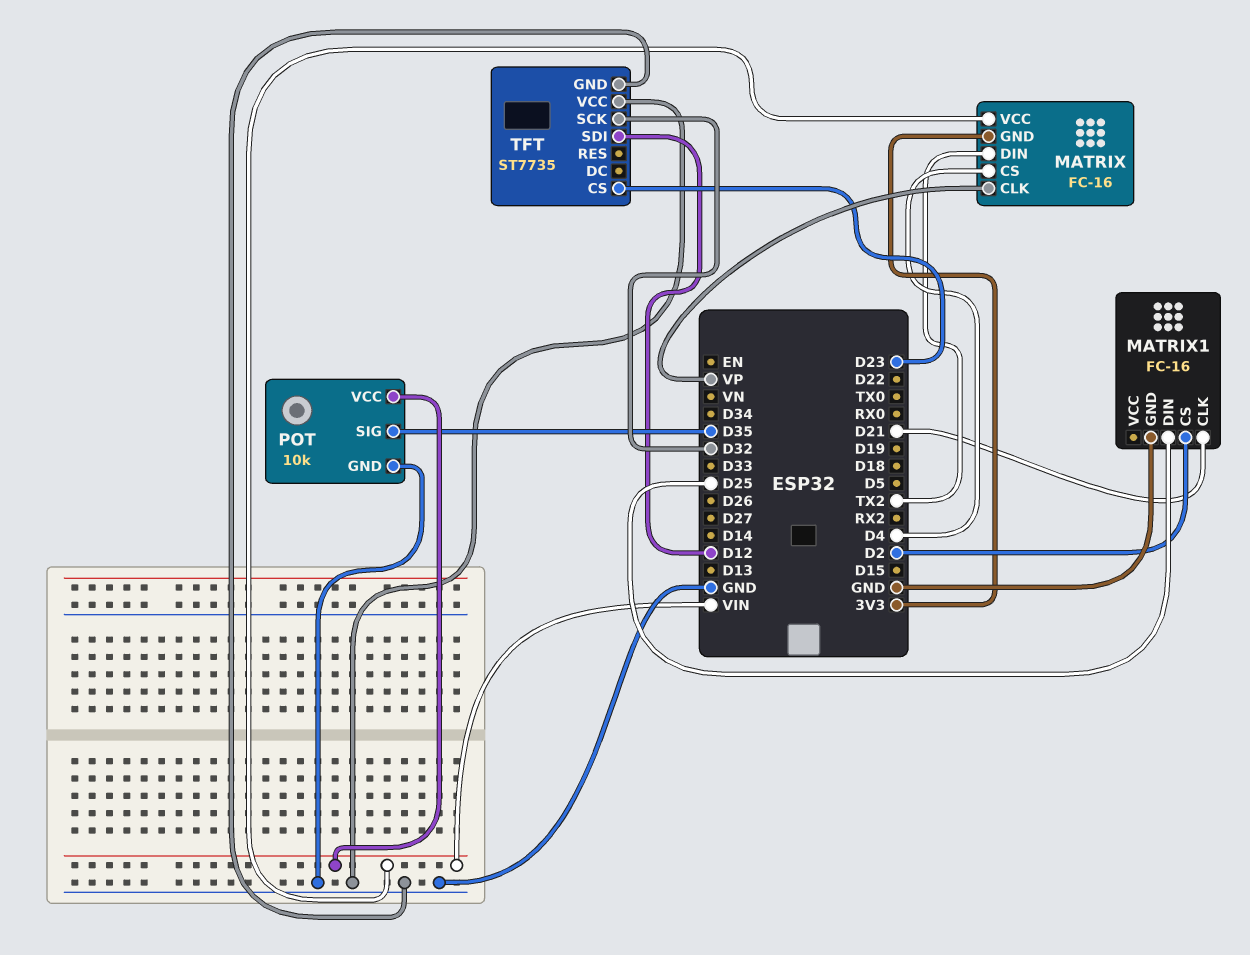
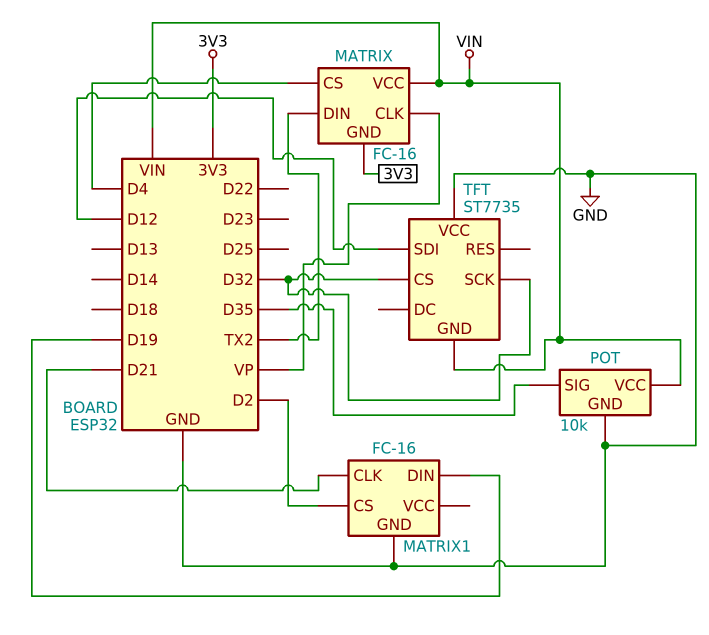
MATRIX1 pin DIN: D25 -> D19
TFT pin CS: D23 -> D32
TFT pin GND: GND -> VIN

